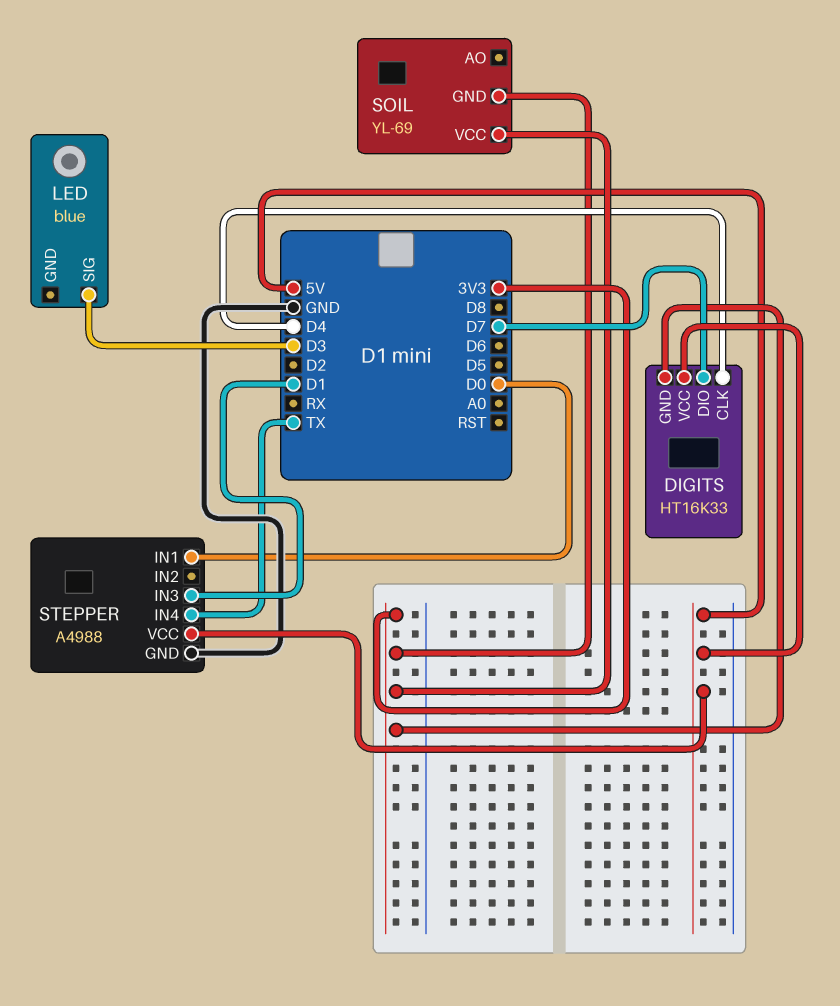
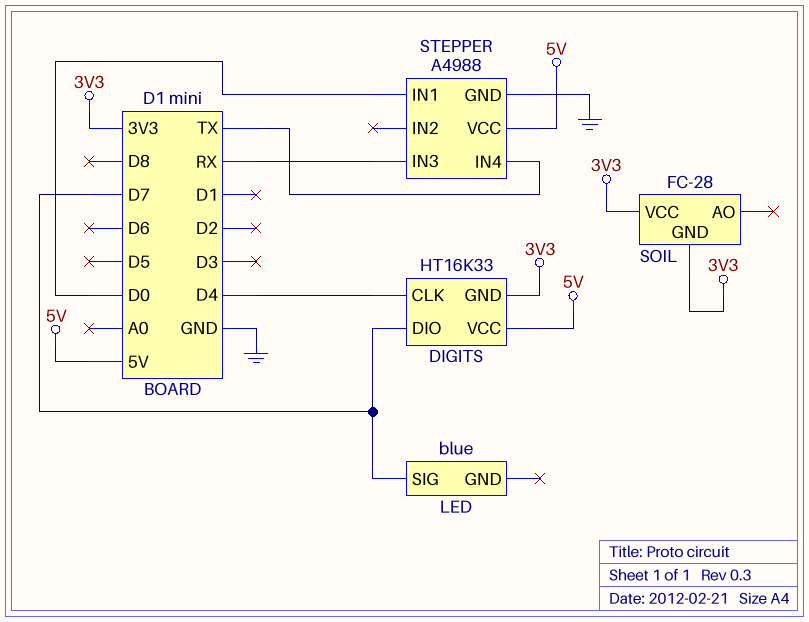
LED pin SIG: D3 -> D7
SOIL: YL-69 -> FC-28
STEPPER pin IN3: D1 -> RX

